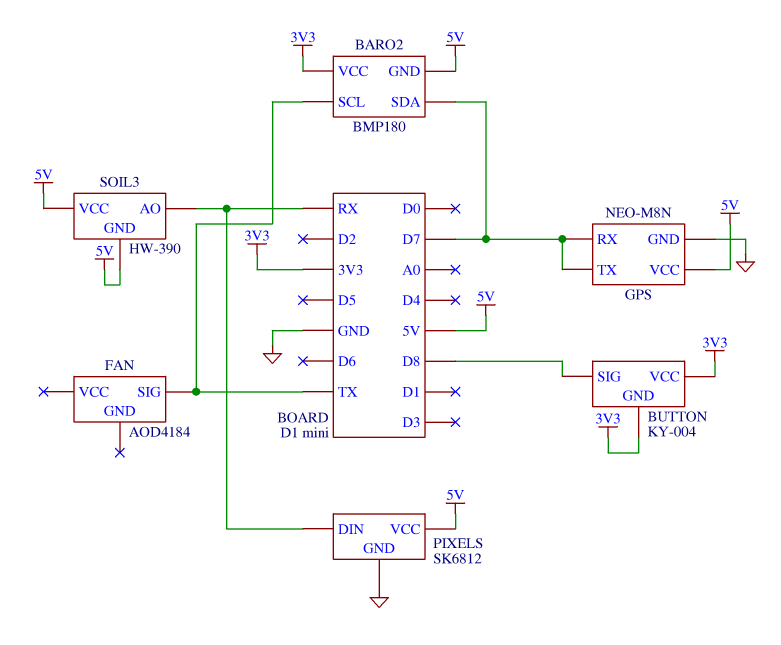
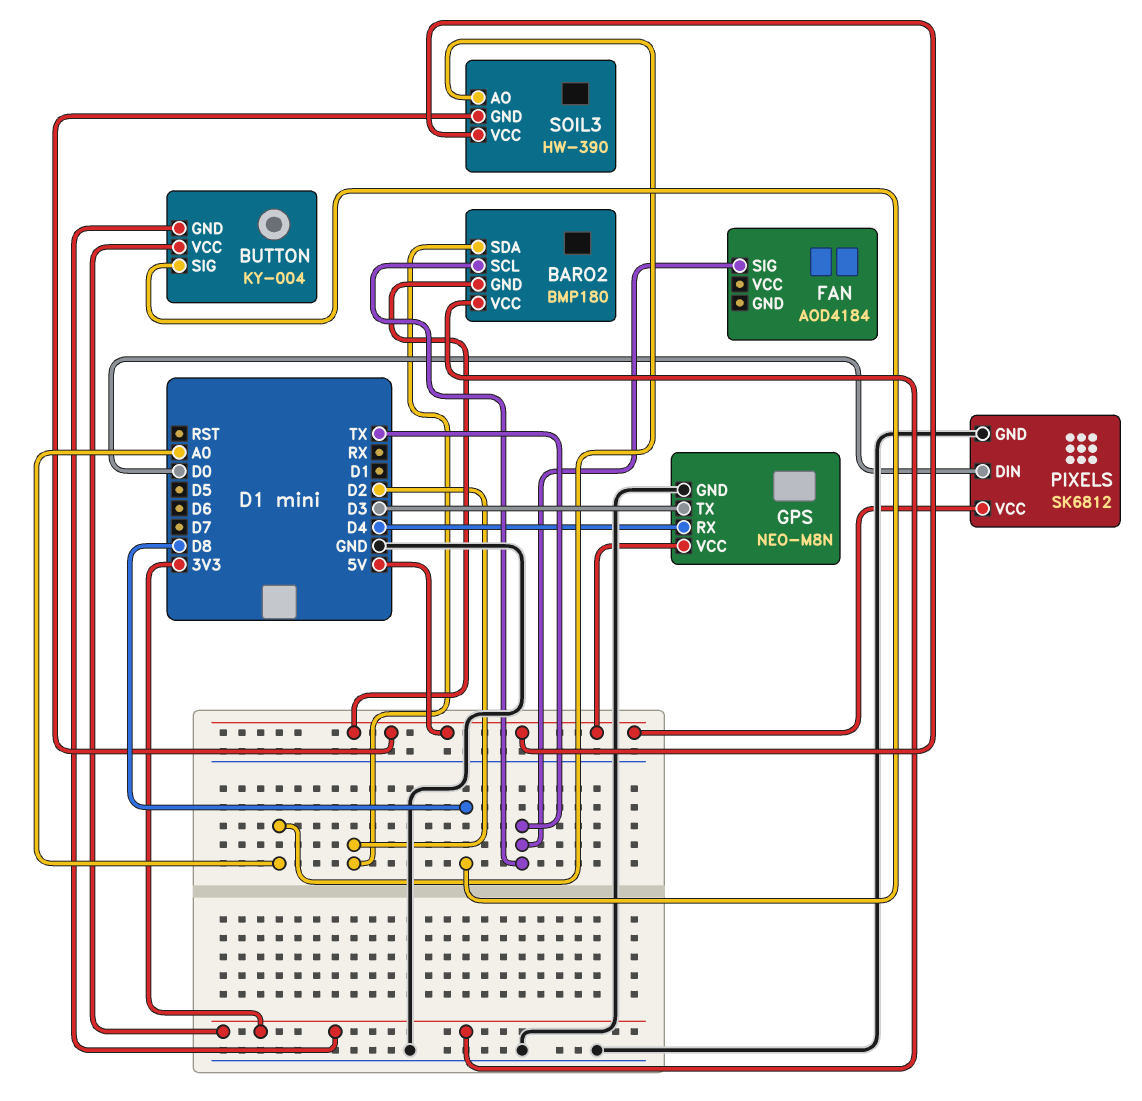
BARO2 pin SDA: D7 -> D2
GPS pin RX: D7 -> D4
GPS pin TX: D7 -> D3
PIXELS pin DIN: RX -> D0
SOIL3 pin AO: RX -> A0

